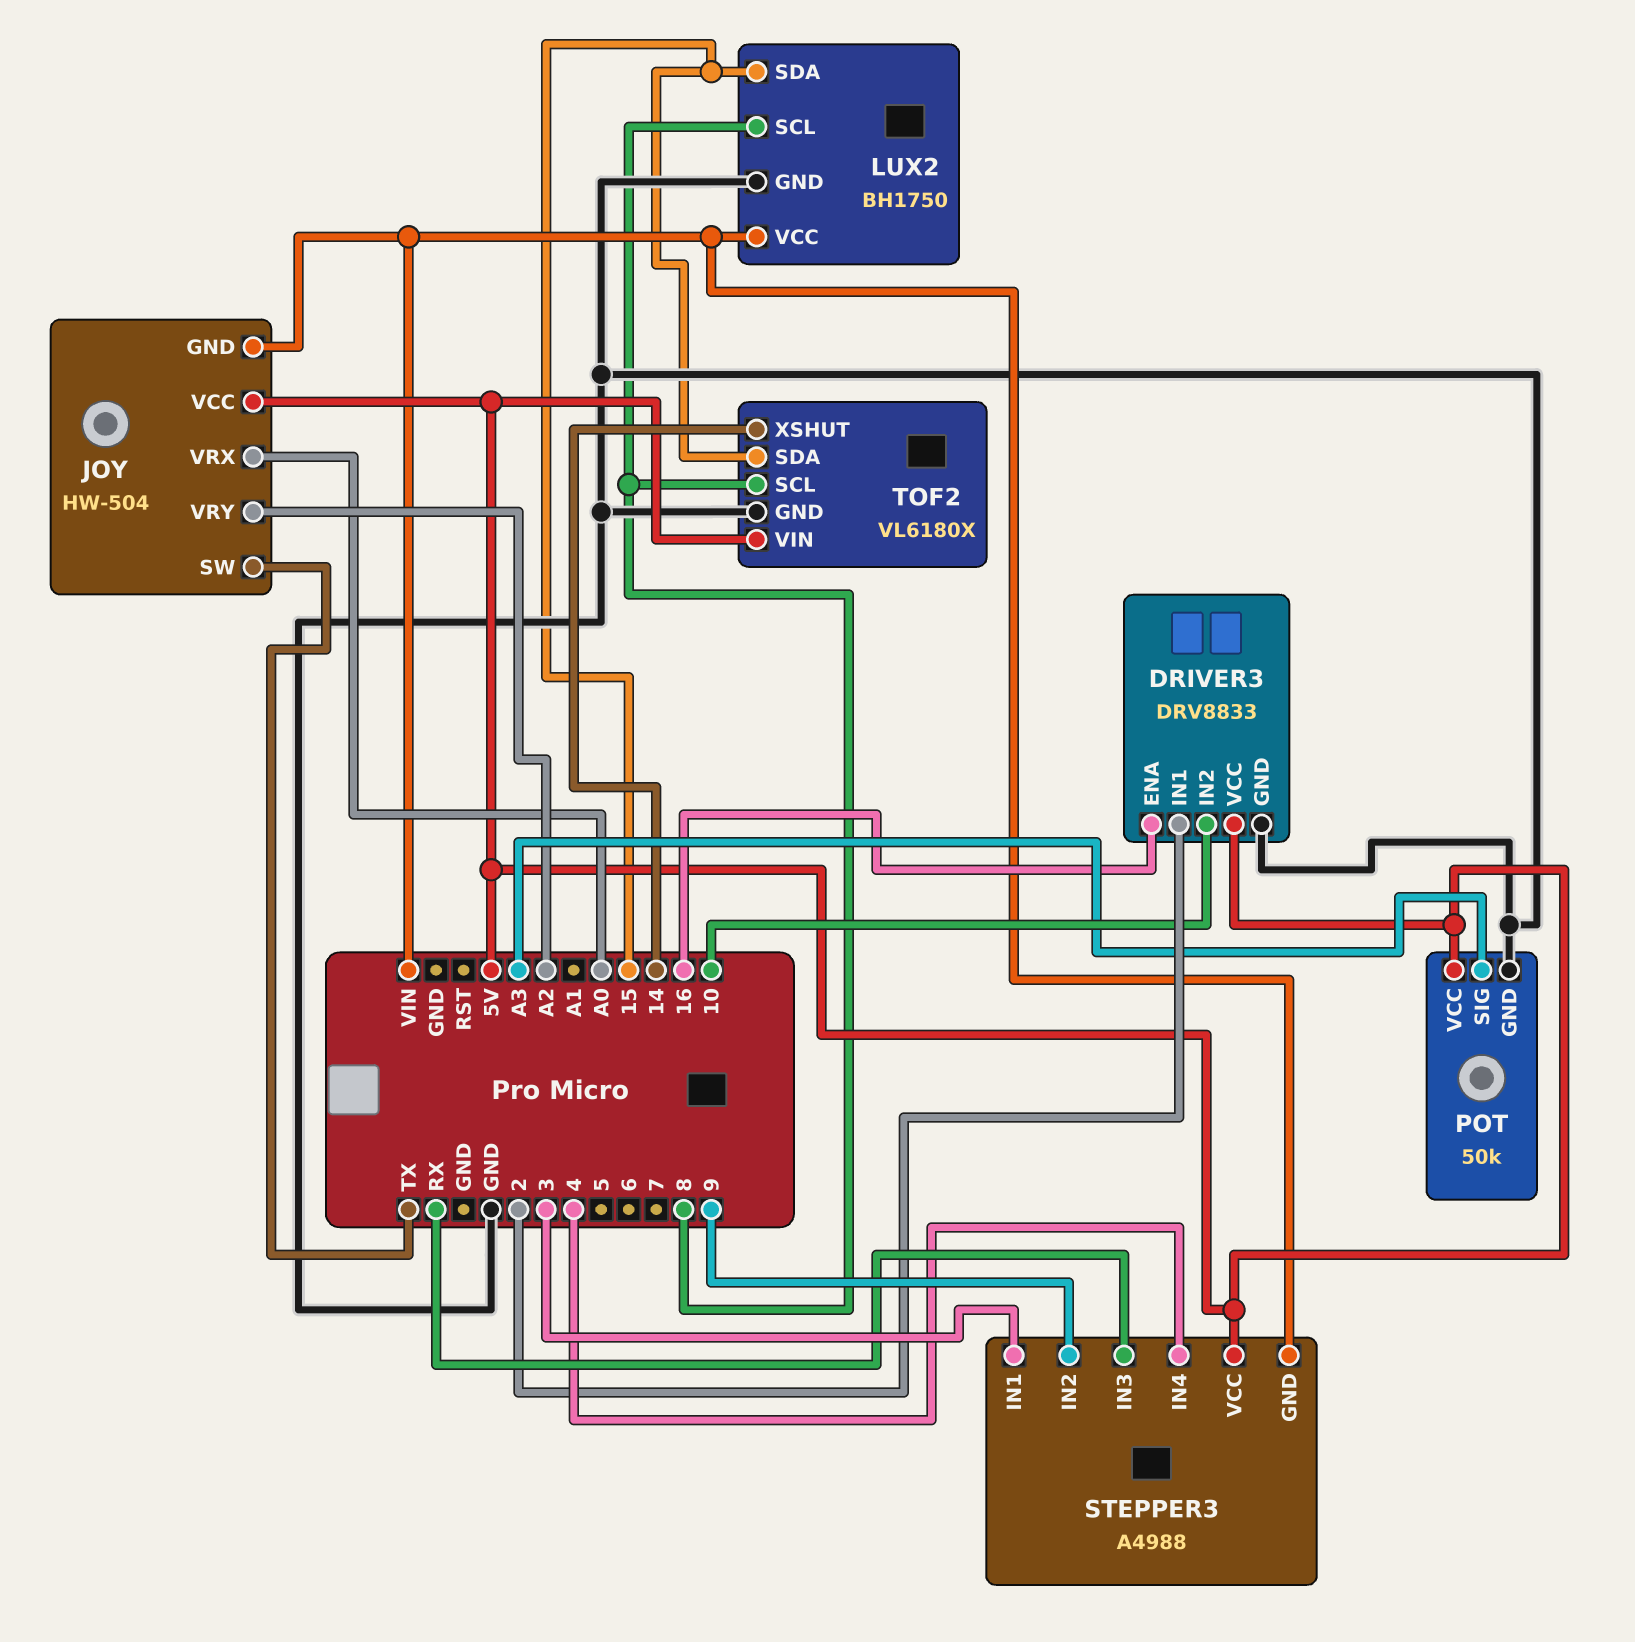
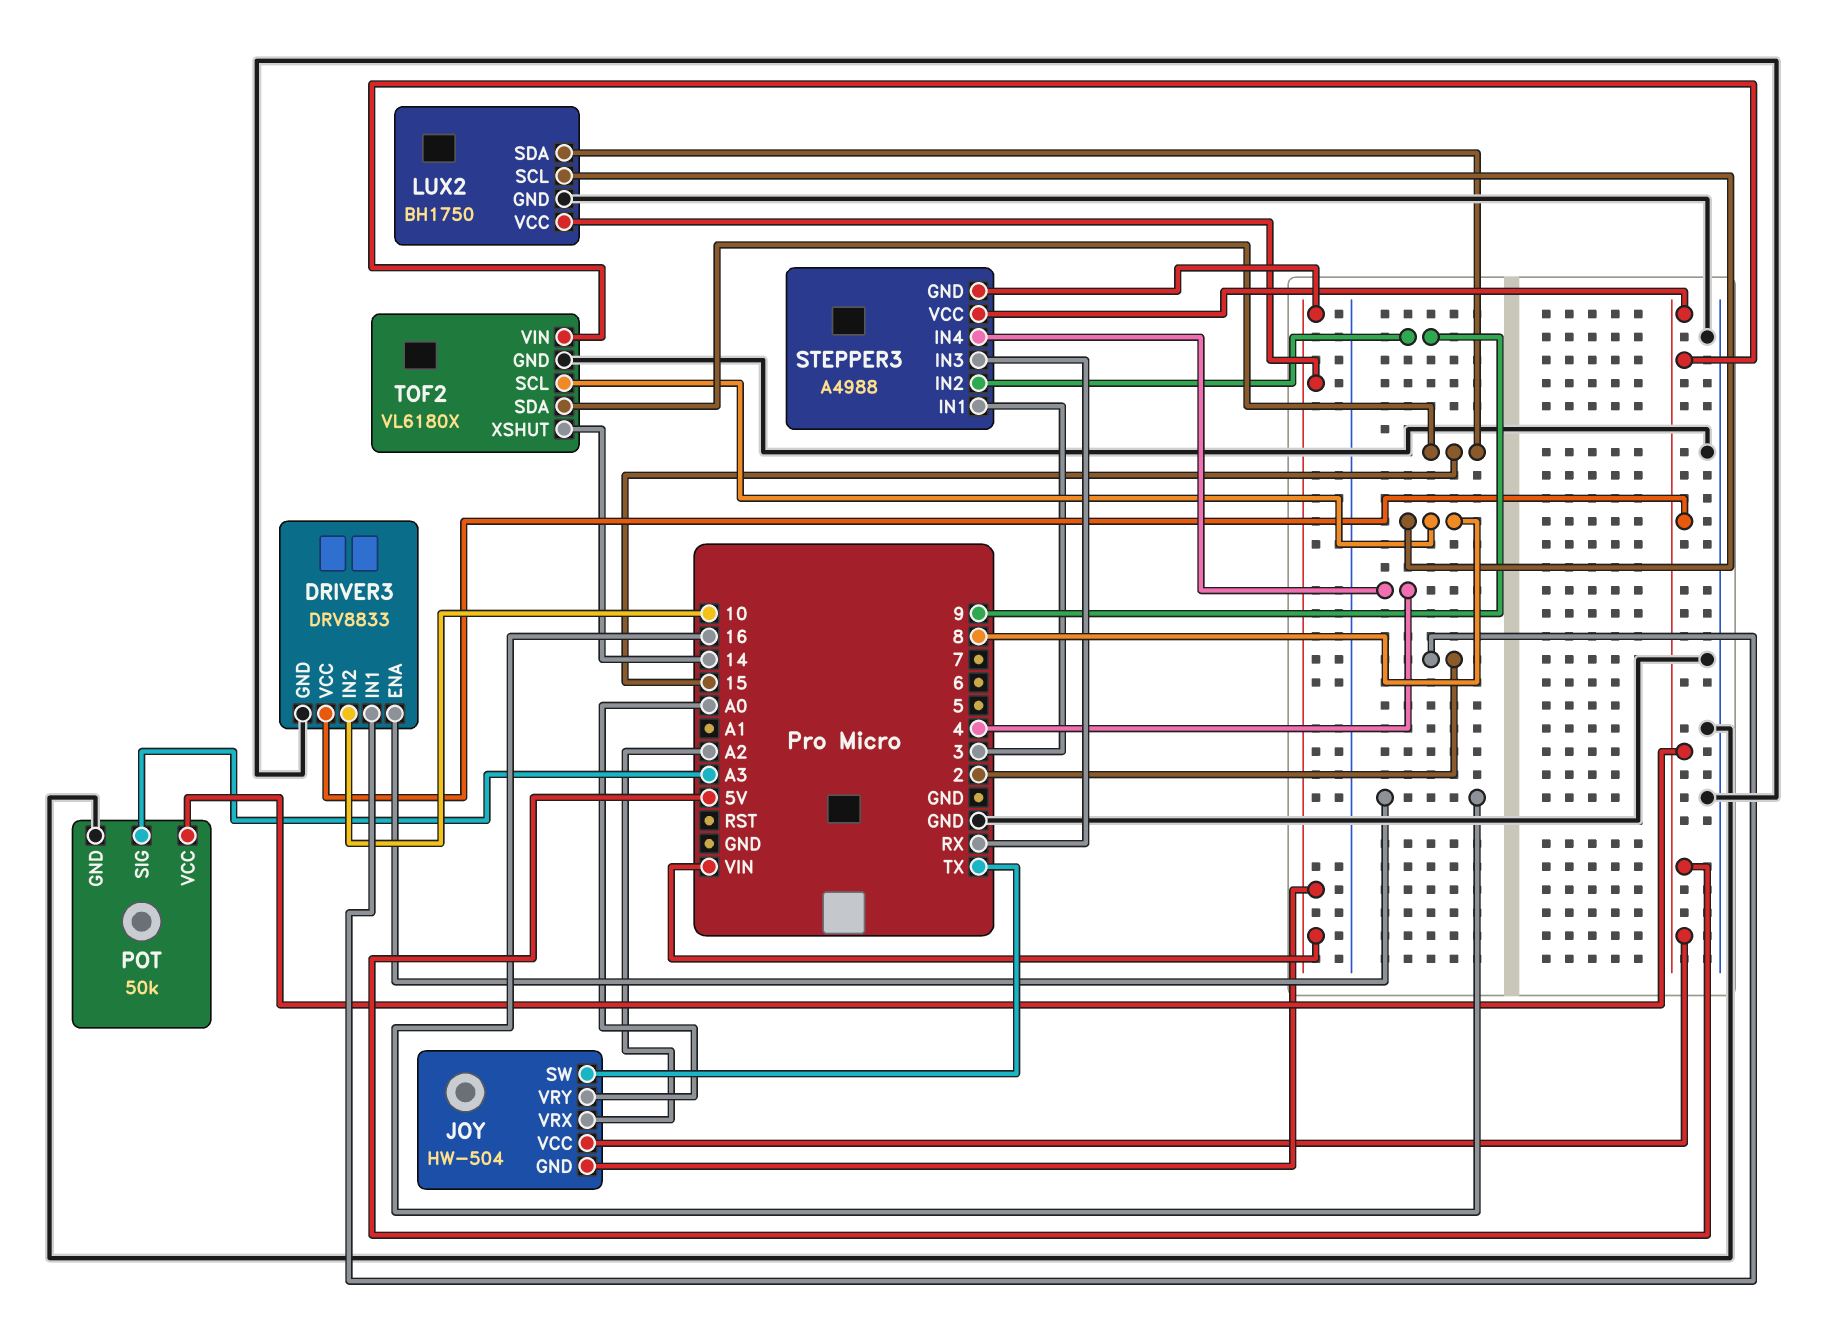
JOY pin VRX: A0 -> A2
JOY pin VRY: A2 -> A0

